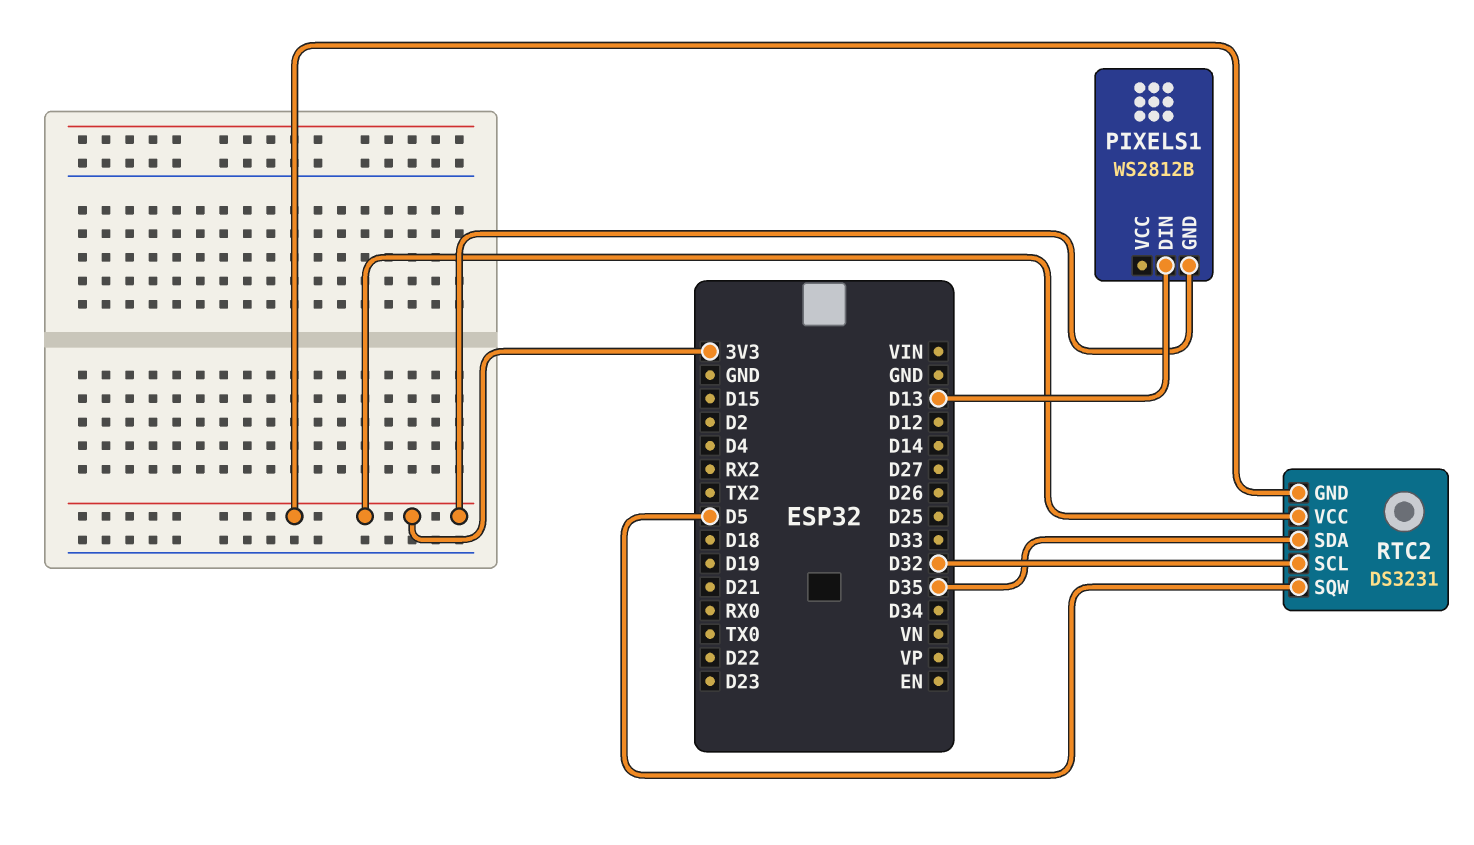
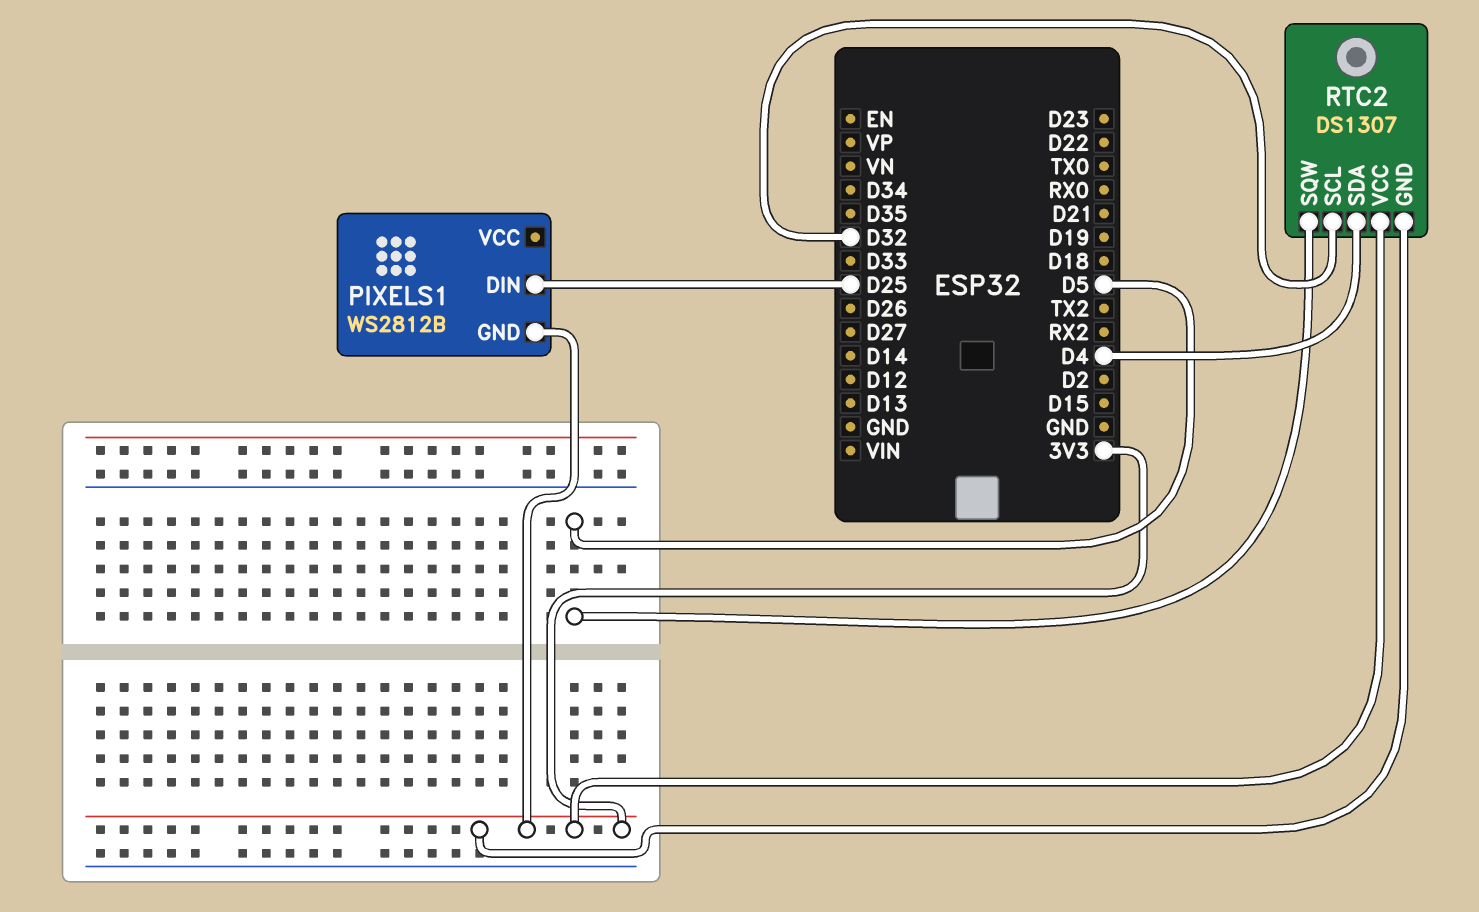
PIXELS1 pin DIN: D13 -> D25
RTC2: DS3231 -> DS1307
RTC2 pin SDA: D35 -> D4

